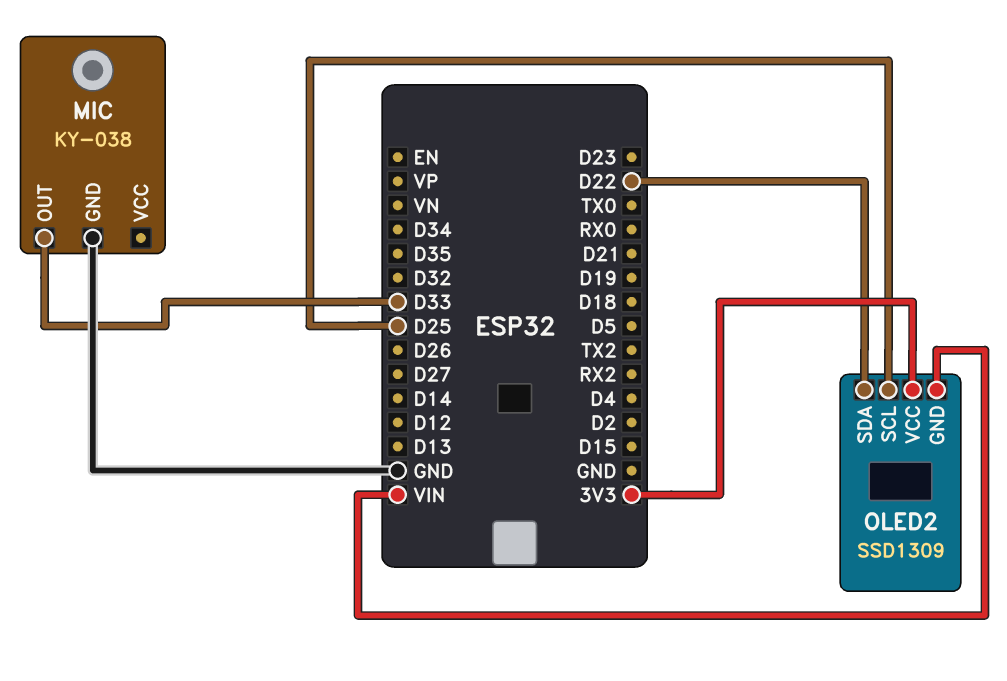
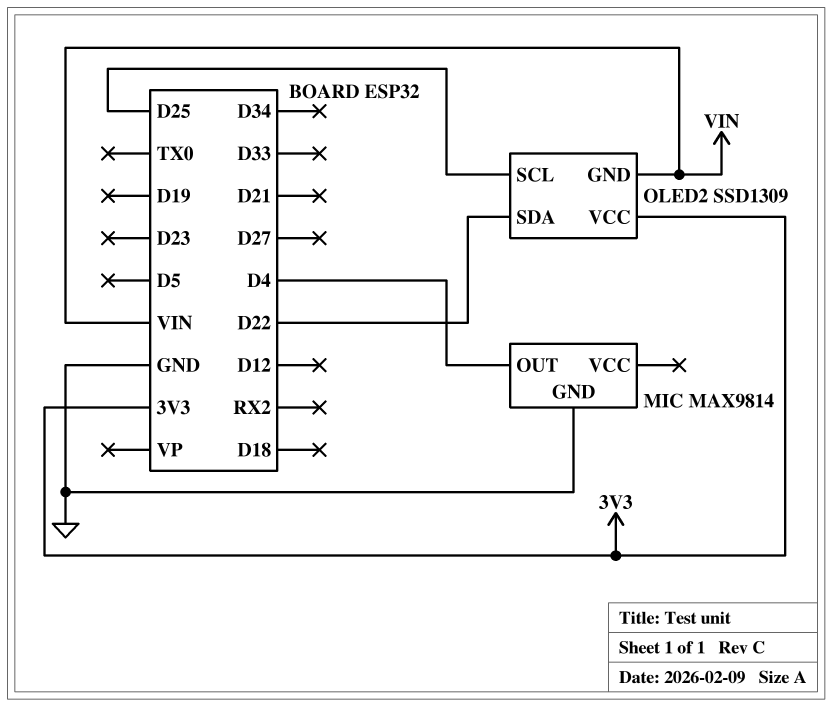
MIC: KY-038 -> MAX9814
MIC pin OUT: D33 -> D4

